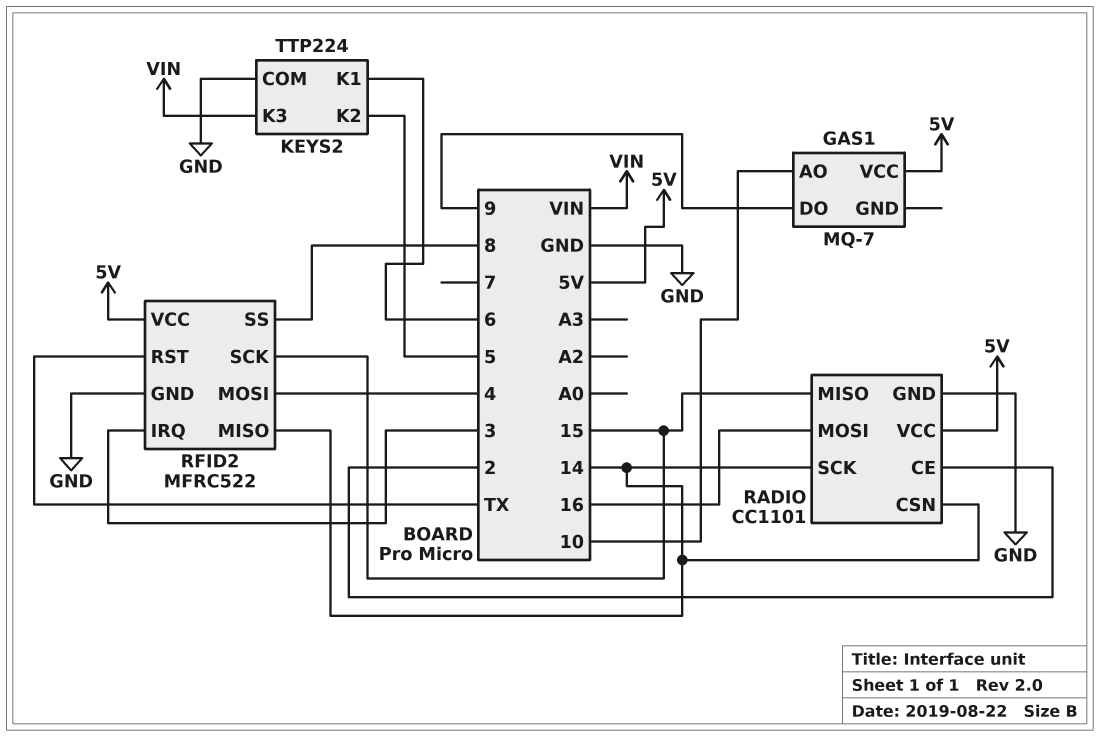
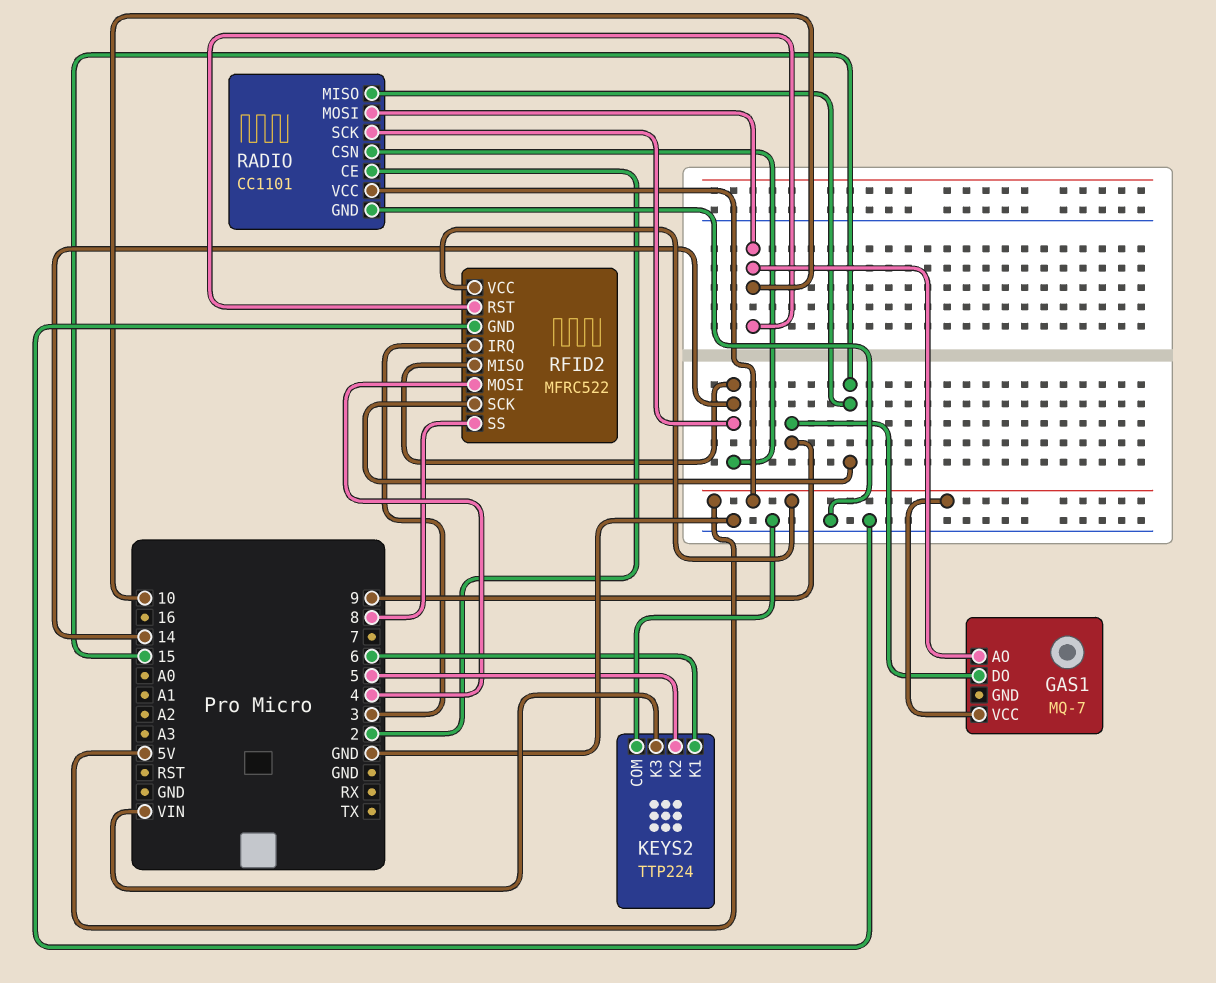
RADIO pin MOSI: 16 -> 10
RFID2 pin RST: TX -> 10

